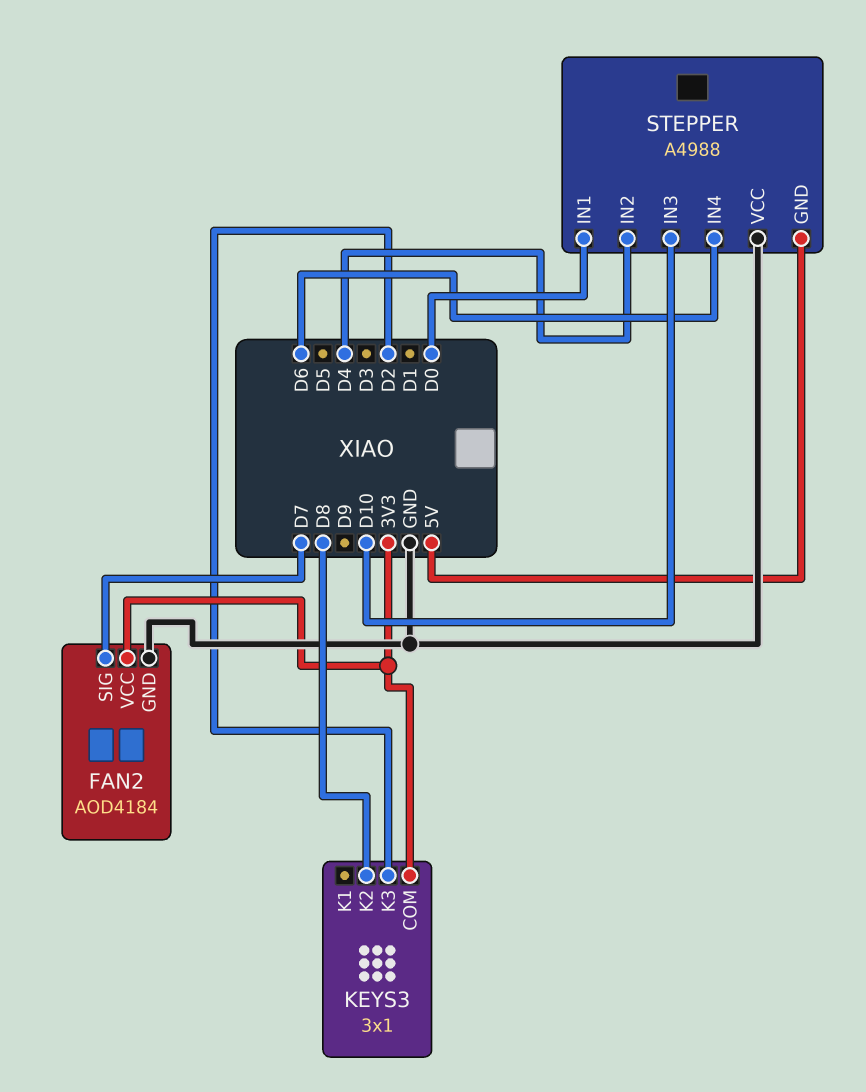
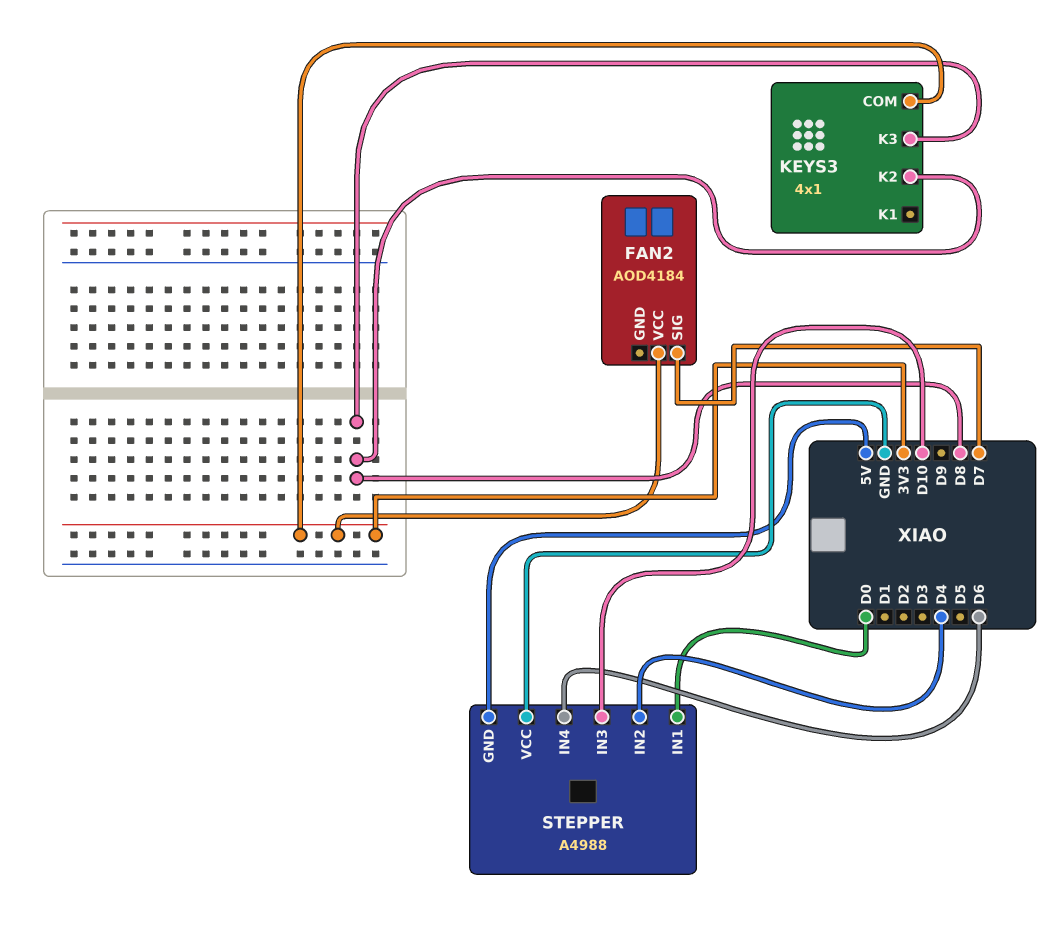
FAN2 pin GND: GND -> none
KEYS3: 3x1 -> 4x1
KEYS3 pin K3: D2 -> D8

